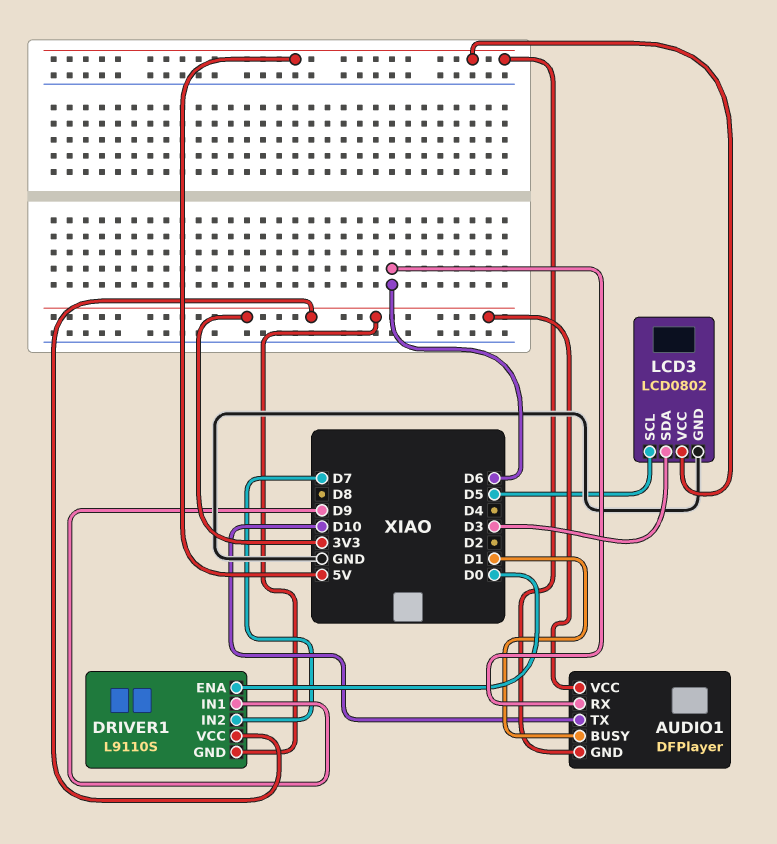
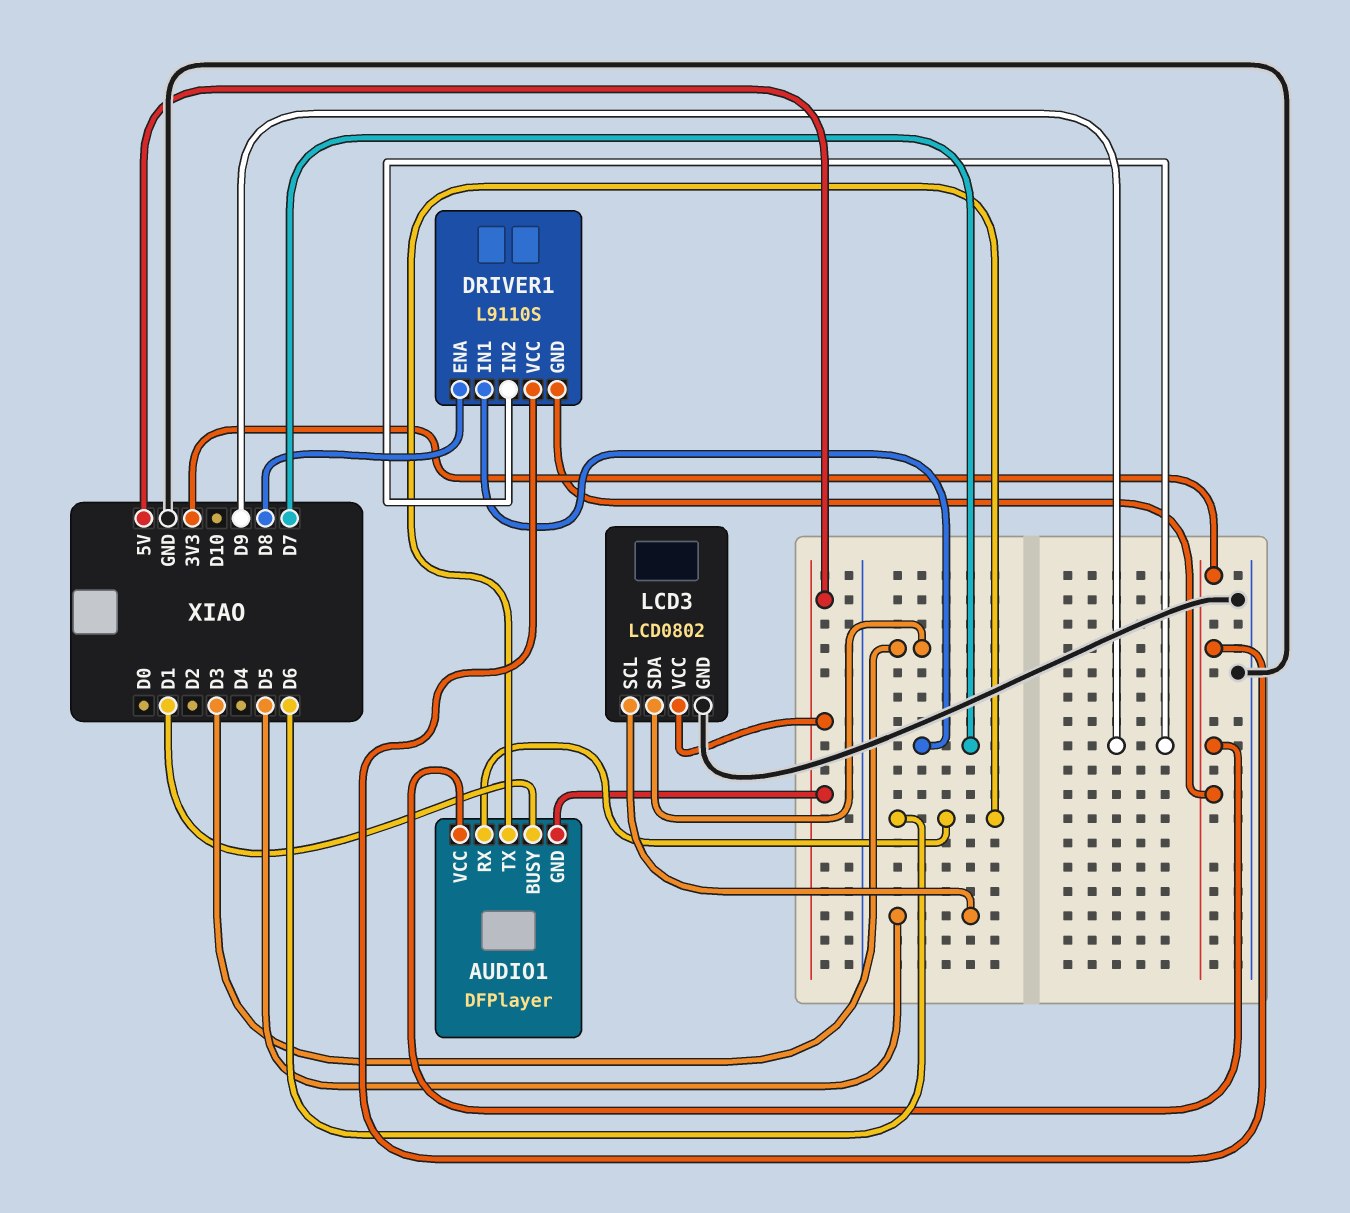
AUDIO1 pin TX: D10 -> D6
DRIVER1 pin ENA: D0 -> D8
DRIVER1 pin IN1: D9 -> D7
DRIVER1 pin IN2: D7 -> D9

